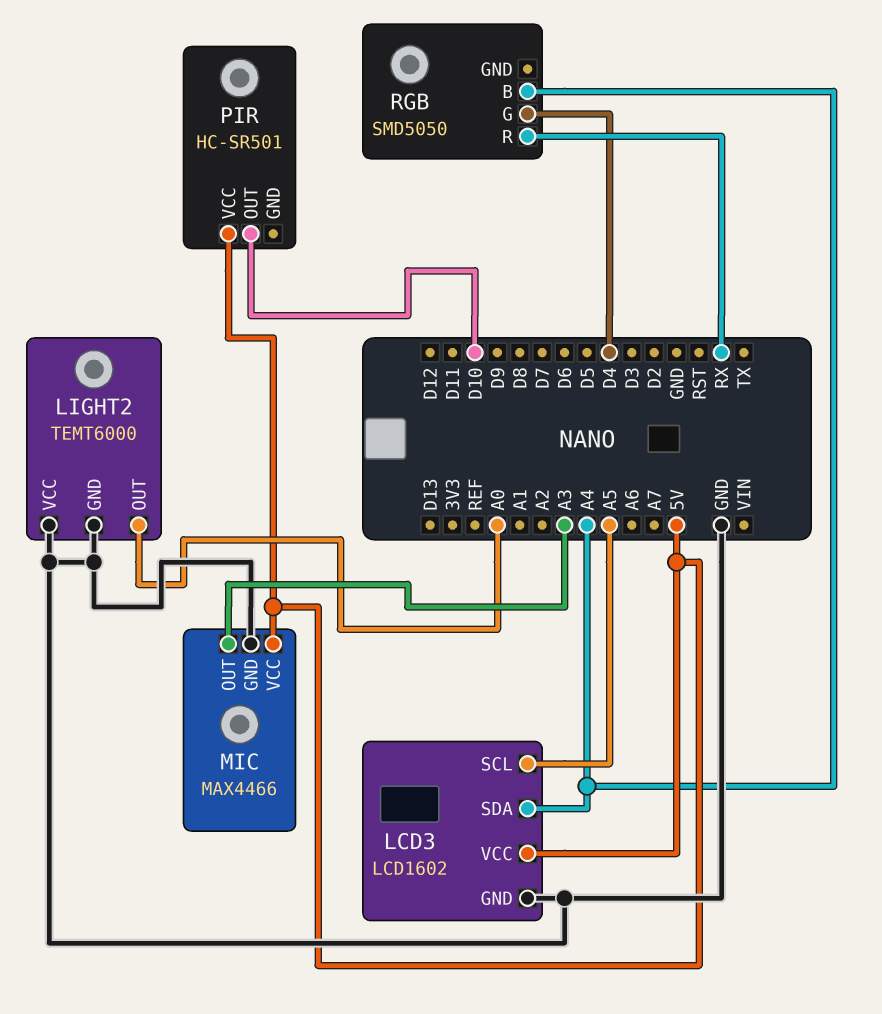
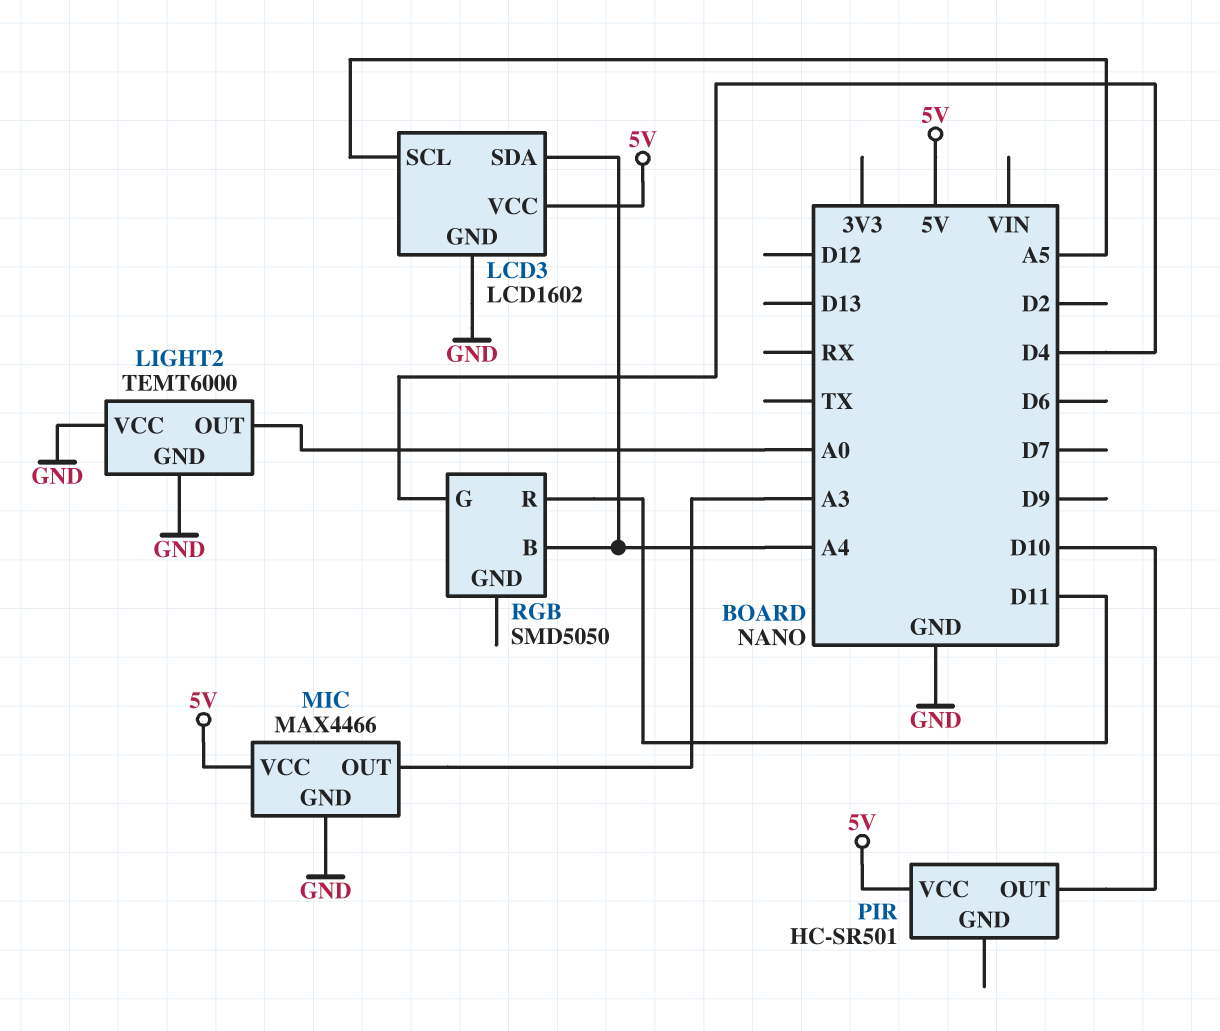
RGB pin R: RX -> D11

